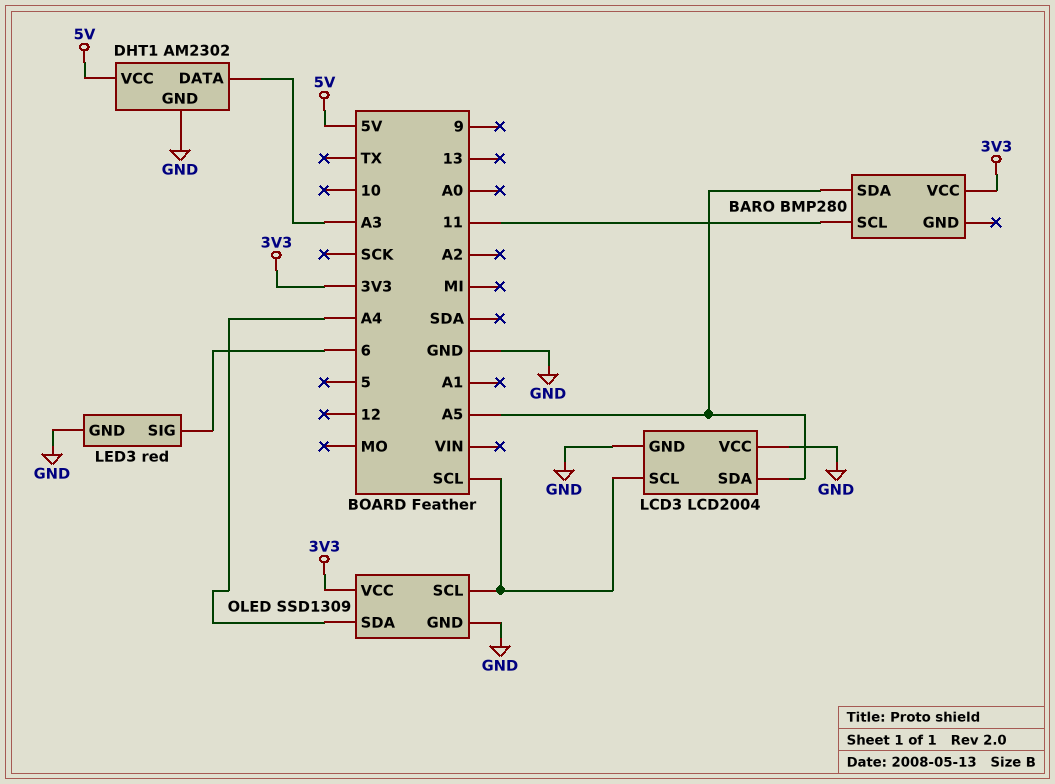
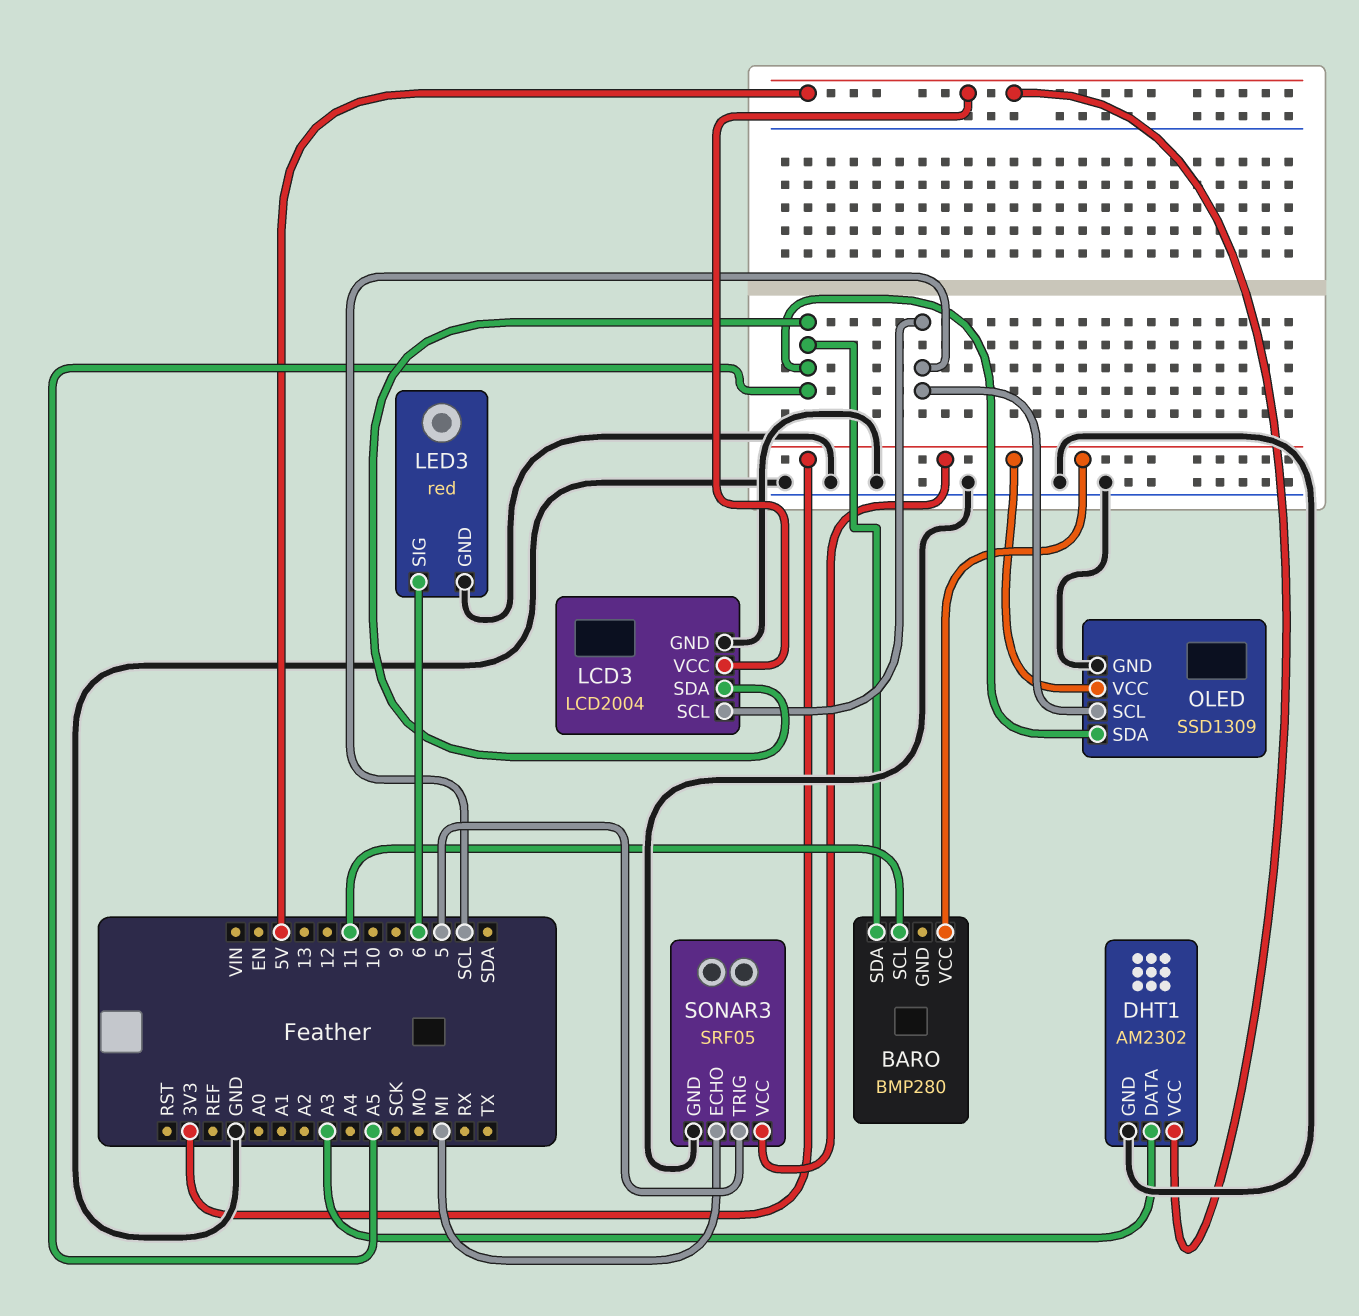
LCD3 pin VCC: GND -> 5V
OLED pin SDA: A4 -> A5
SONAR3: none -> SRF05
SONAR3 pin ECHO: none -> MI
SONAR3 pin GND: none -> GND
SONAR3 pin TRIG: none -> 5
SONAR3 pin VCC: none -> 3V3

